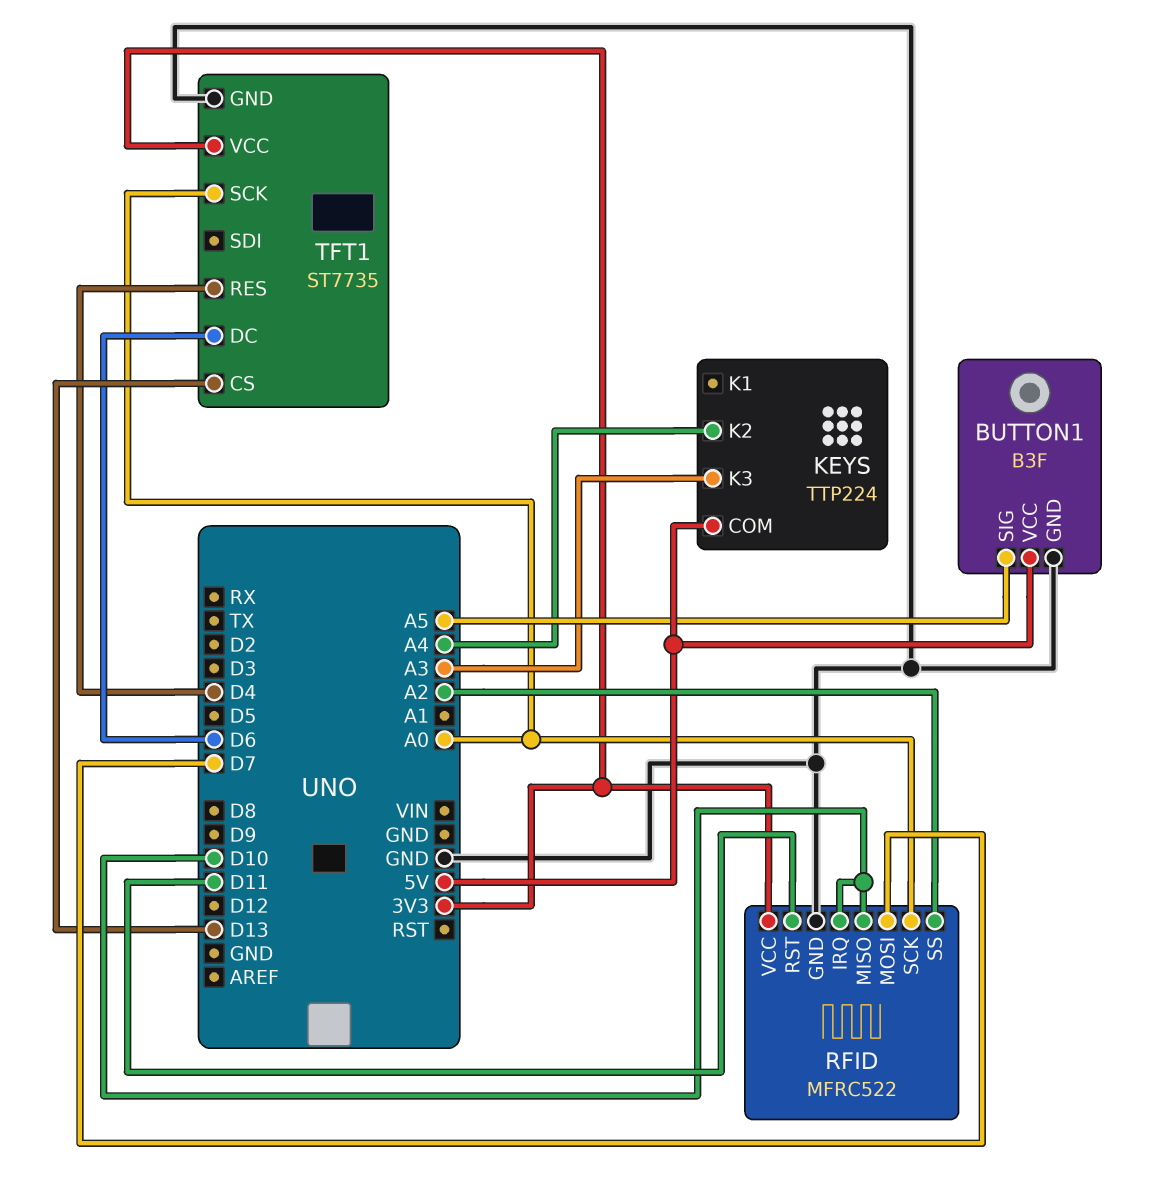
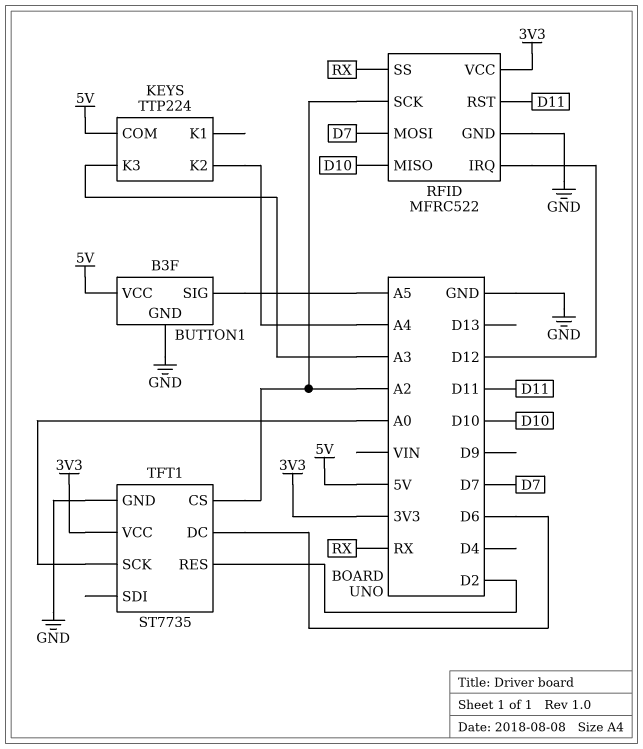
RFID pin IRQ: D10 -> D12
RFID pin SCK: A0 -> A2
RFID pin SS: A2 -> RX
TFT1 pin CS: D13 -> A2
TFT1 pin RES: D4 -> D2

